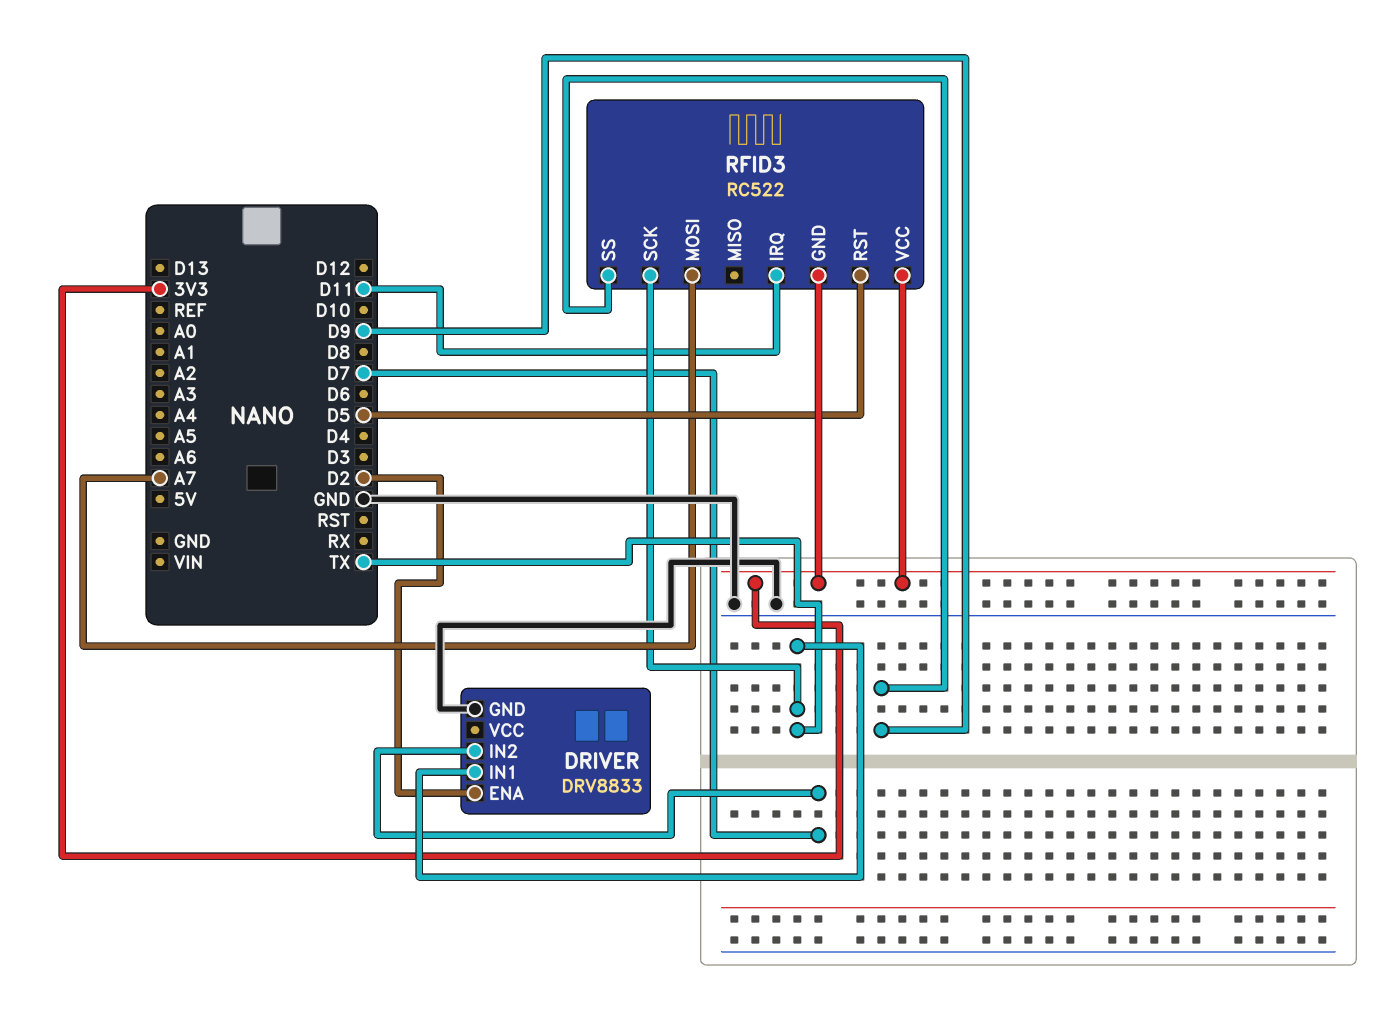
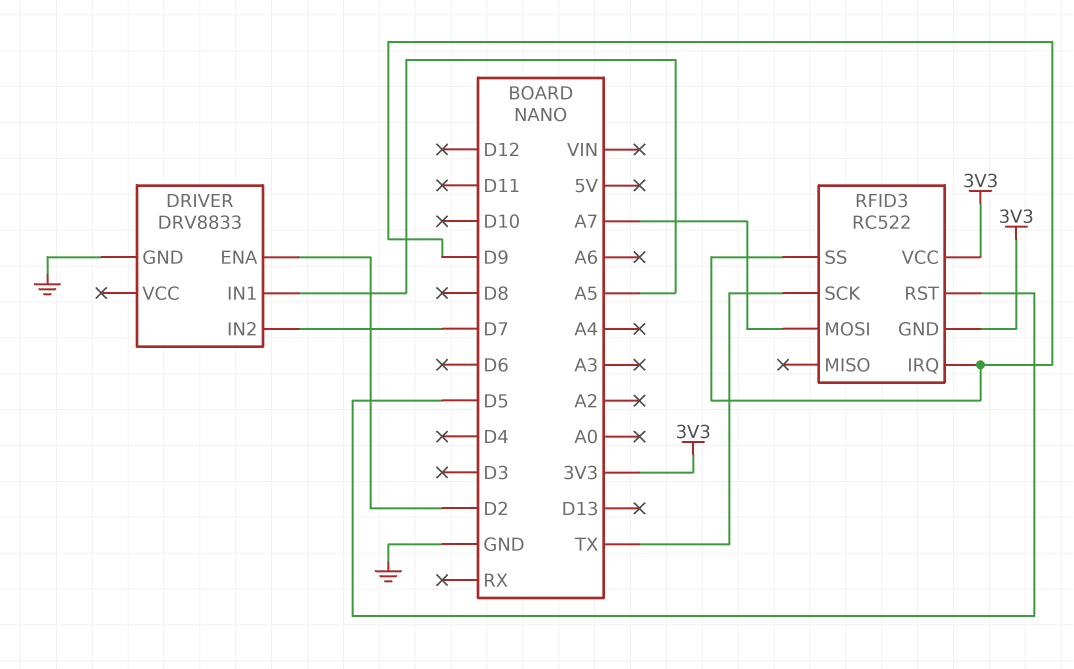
DRIVER pin IN1: TX -> A5
RFID3 pin IRQ: D11 -> D9

